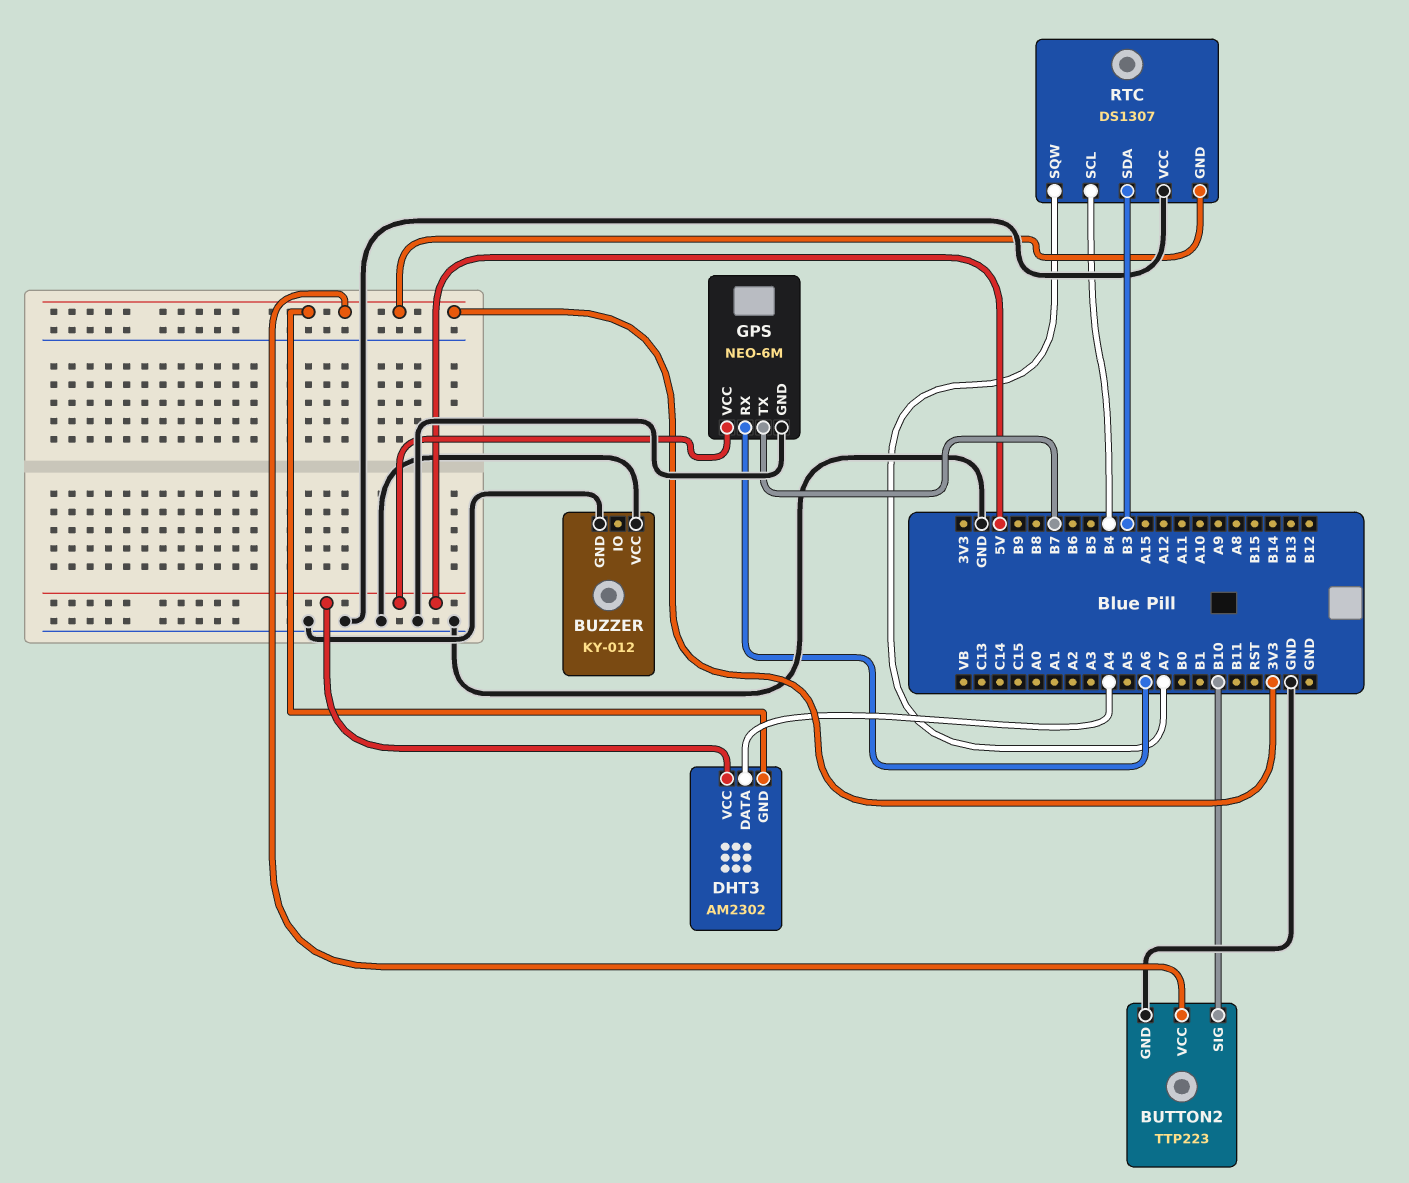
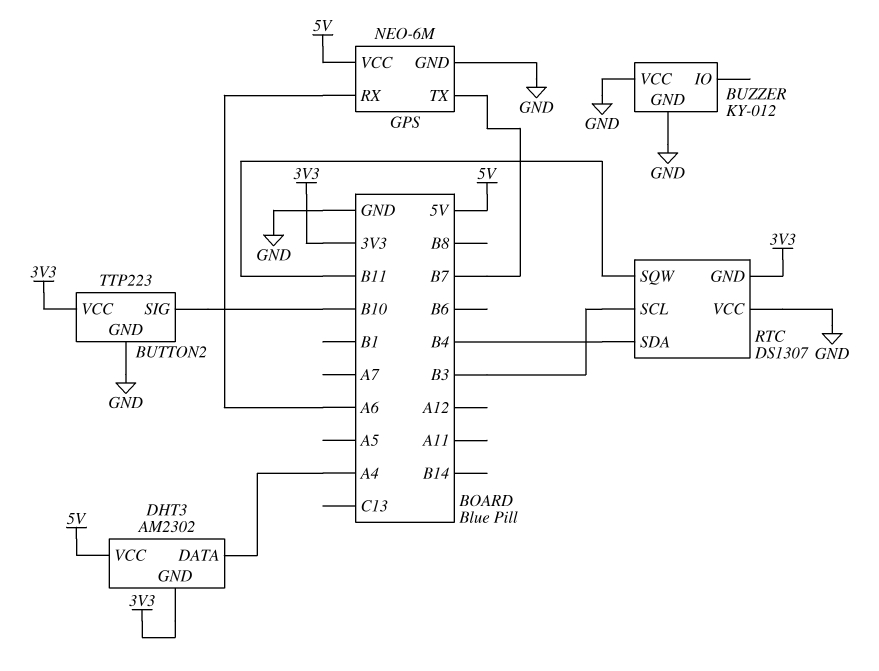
RTC pin SCL: B4 -> B3
RTC pin SDA: B3 -> B4
RTC pin SQW: A7 -> B11

